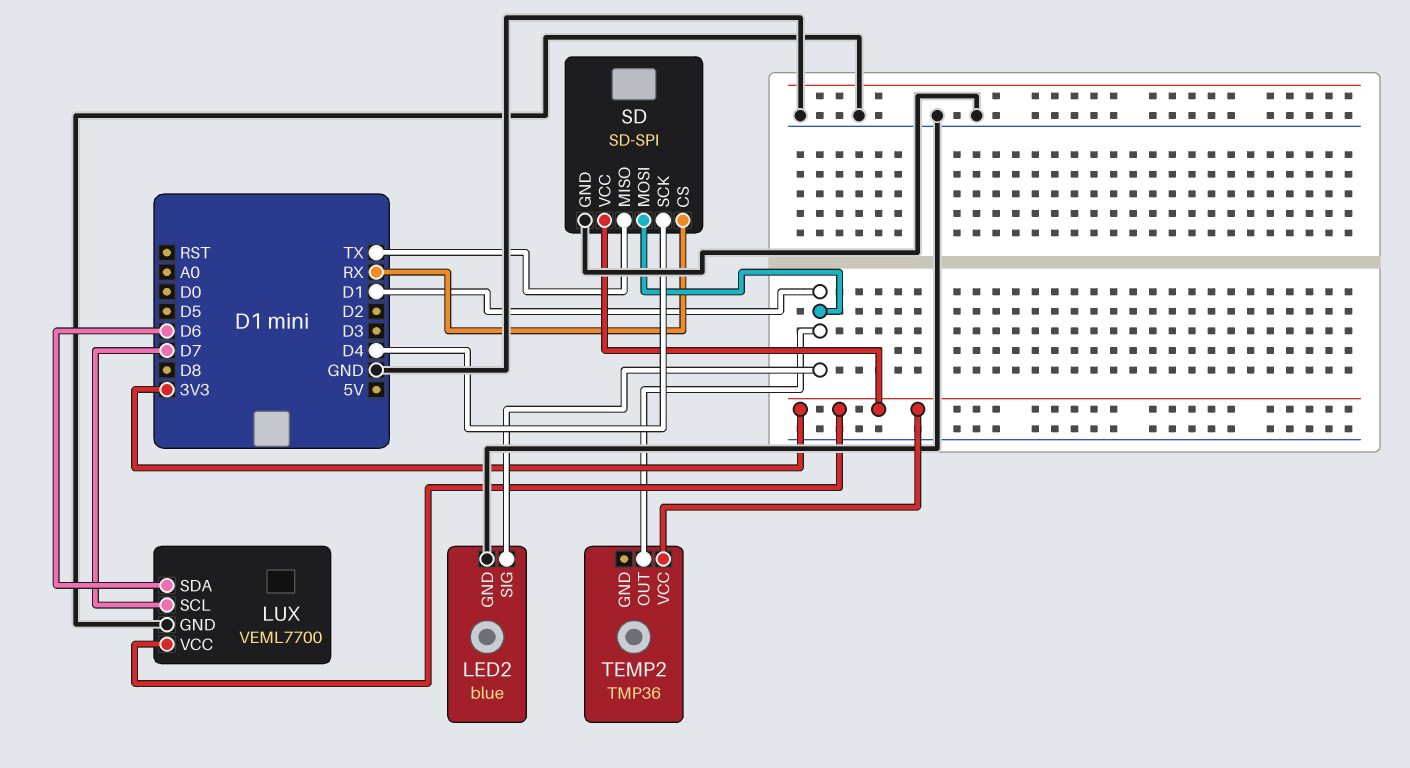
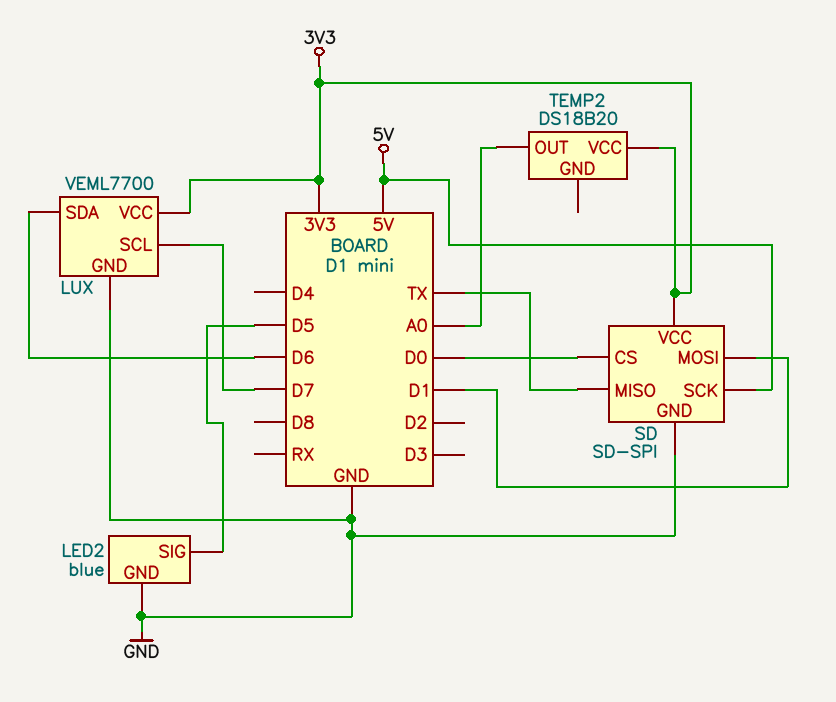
LED2 pin SIG: D1 -> D5
SD pin CS: RX -> D0
SD pin SCK: D4 -> 5V
TEMP2: TMP36 -> DS18B20
TEMP2 pin OUT: D1 -> A0

